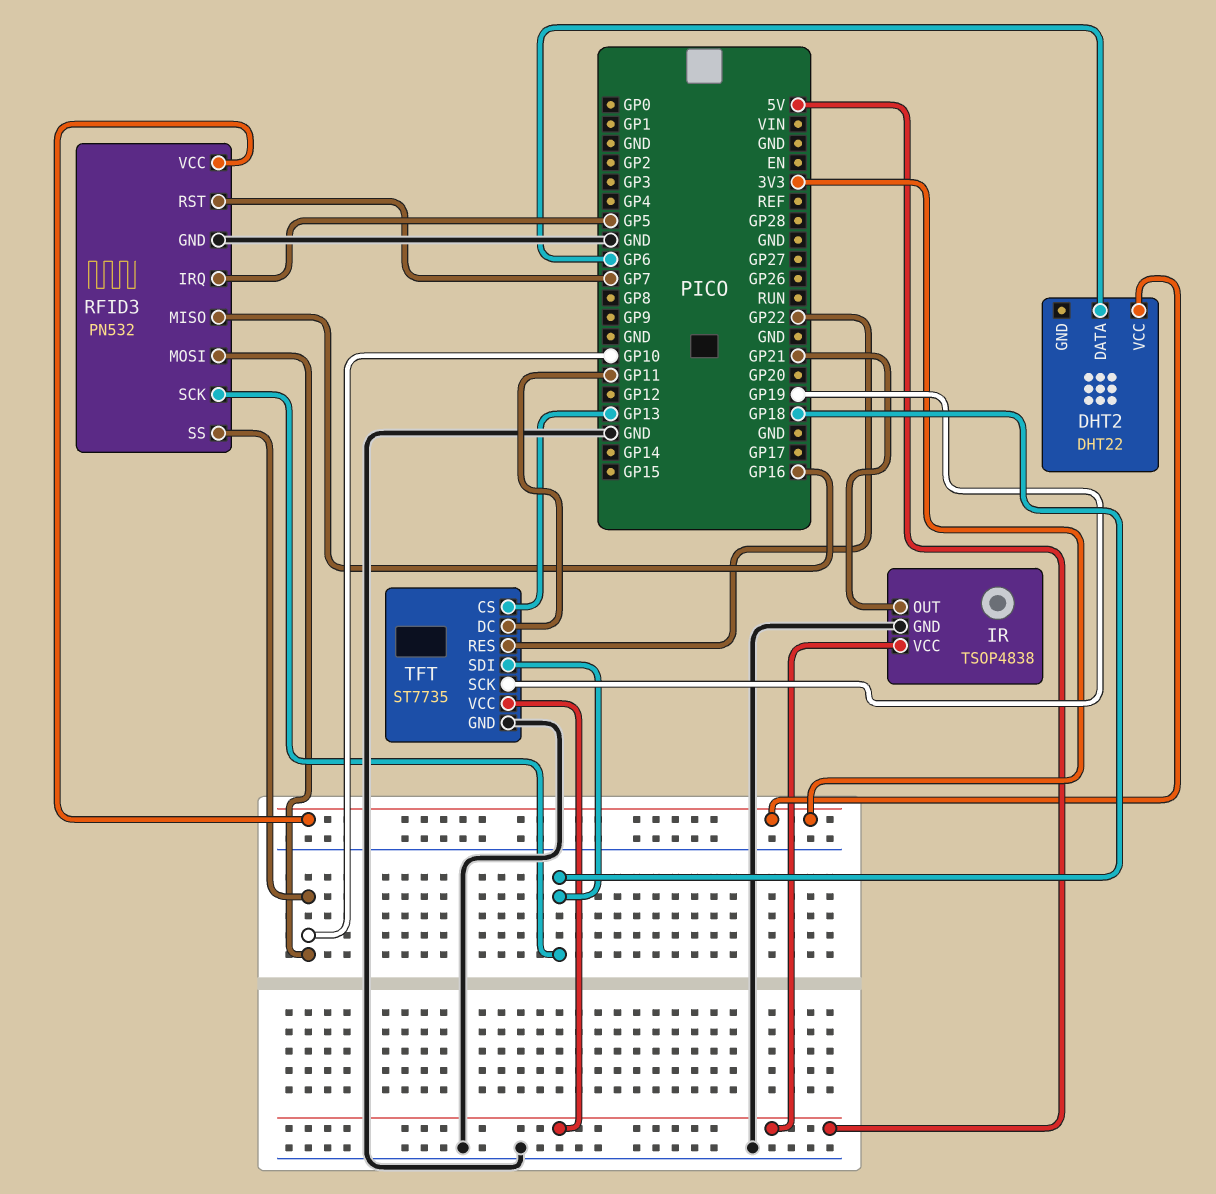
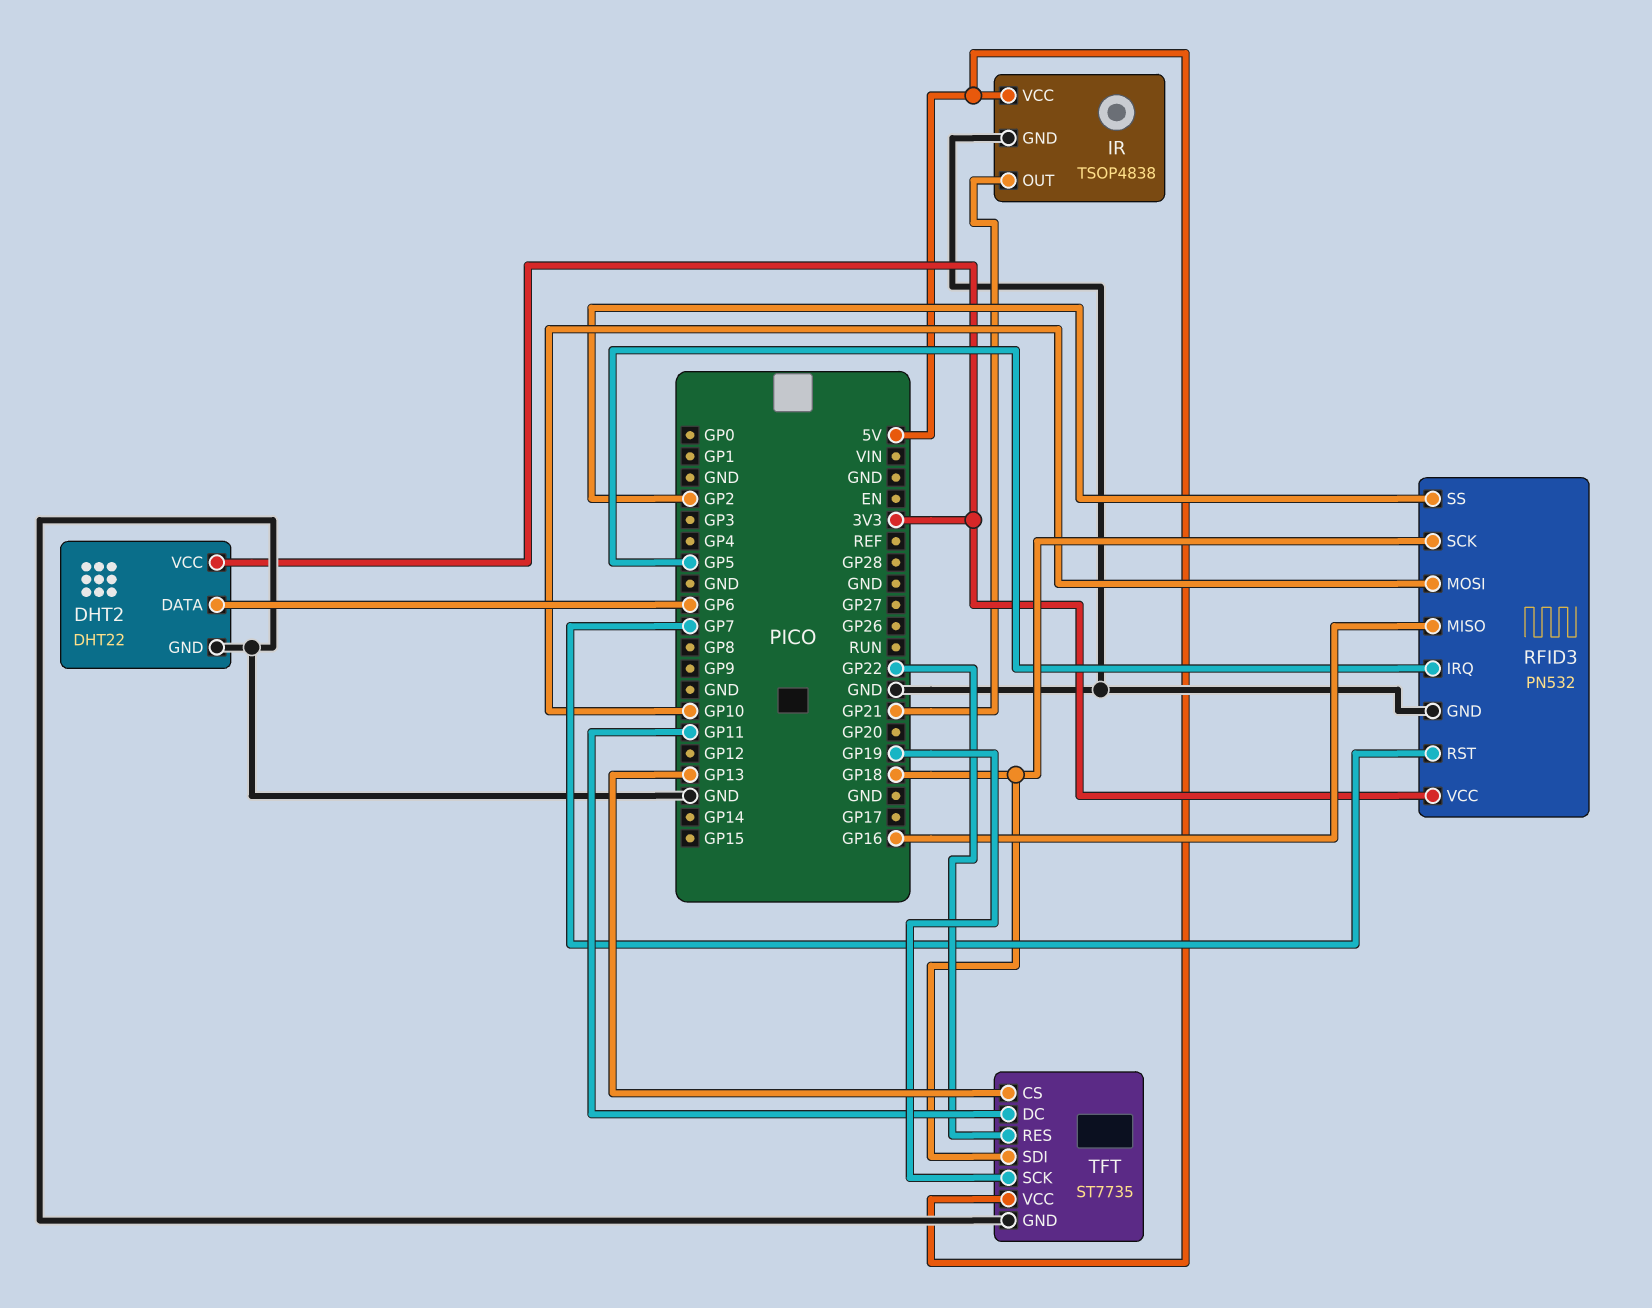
DHT2 pin GND: none -> GND
RFID3 pin SS: GP10 -> GP2

